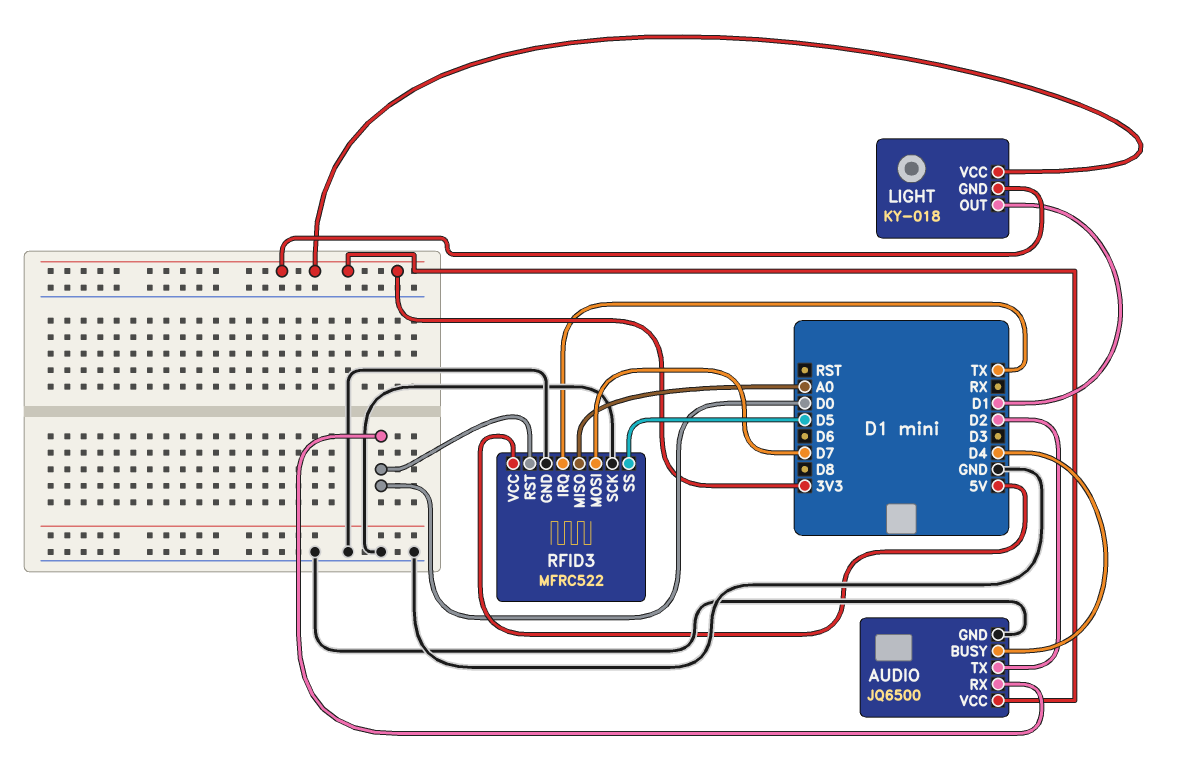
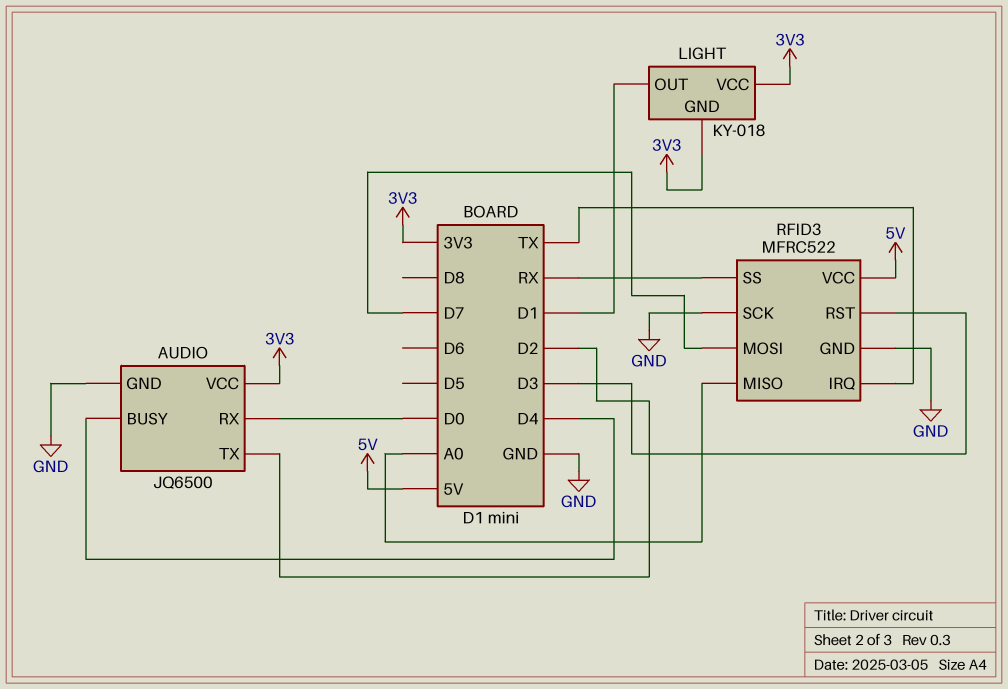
RFID3 pin RST: D0 -> D3
RFID3 pin SS: D5 -> RX

